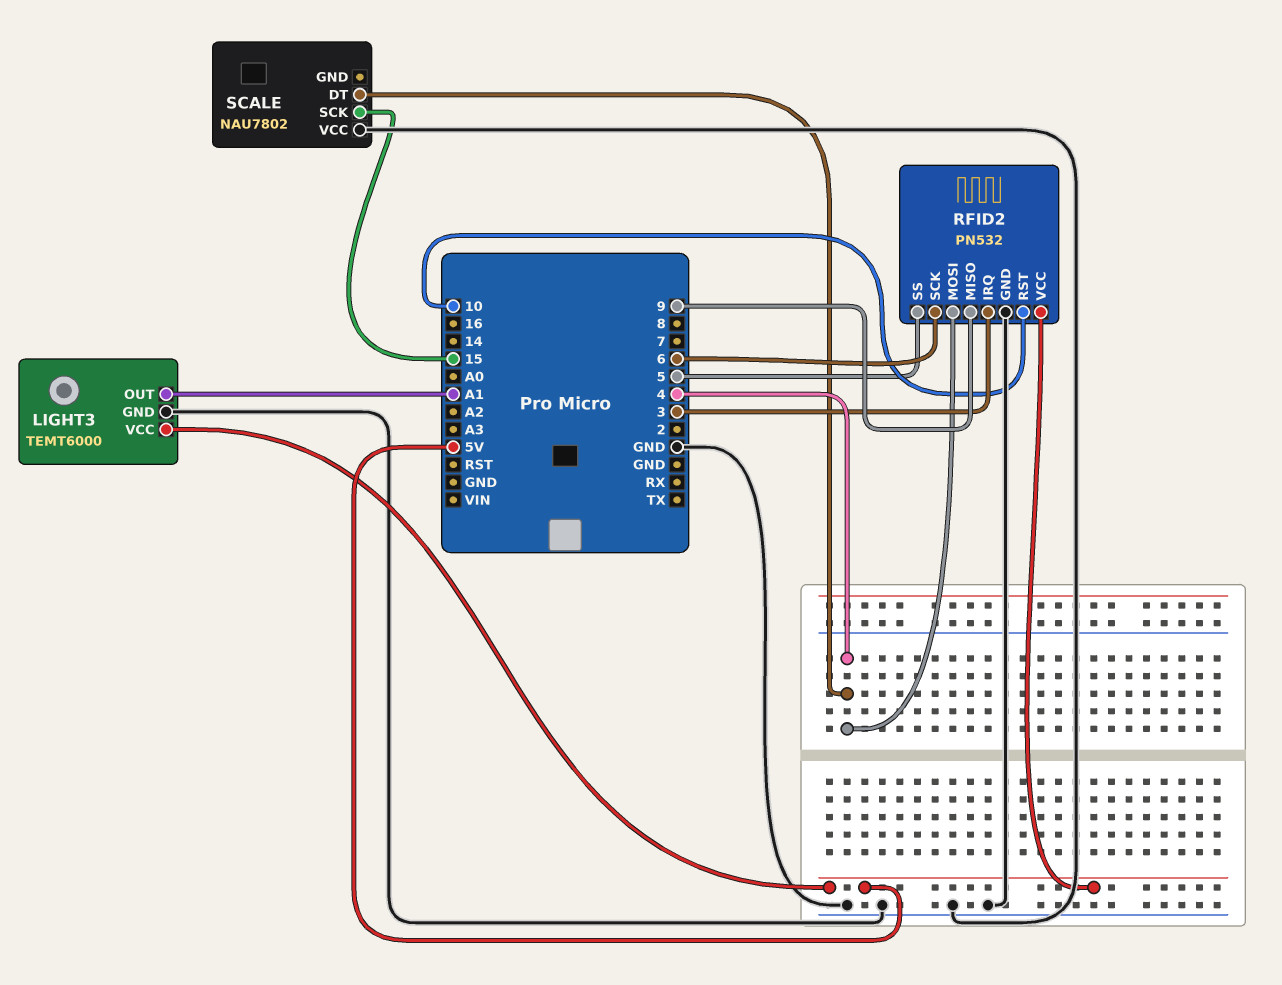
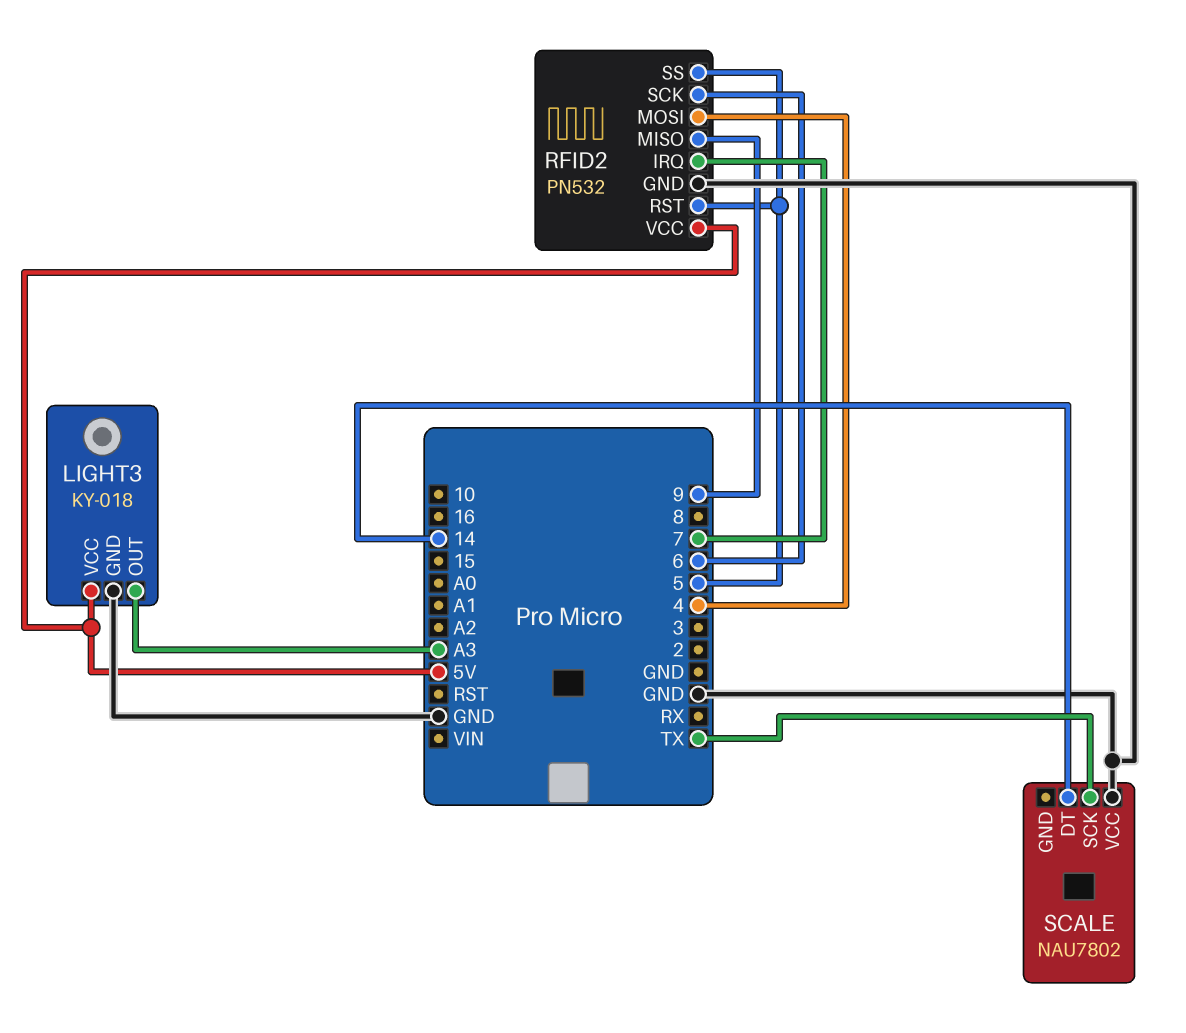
LIGHT3: TEMT6000 -> KY-018
LIGHT3 pin OUT: A1 -> A3
RFID2 pin IRQ: 3 -> 7
RFID2 pin RST: 10 -> 5
SCALE pin DT: 4 -> 14
SCALE pin SCK: 15 -> TX

